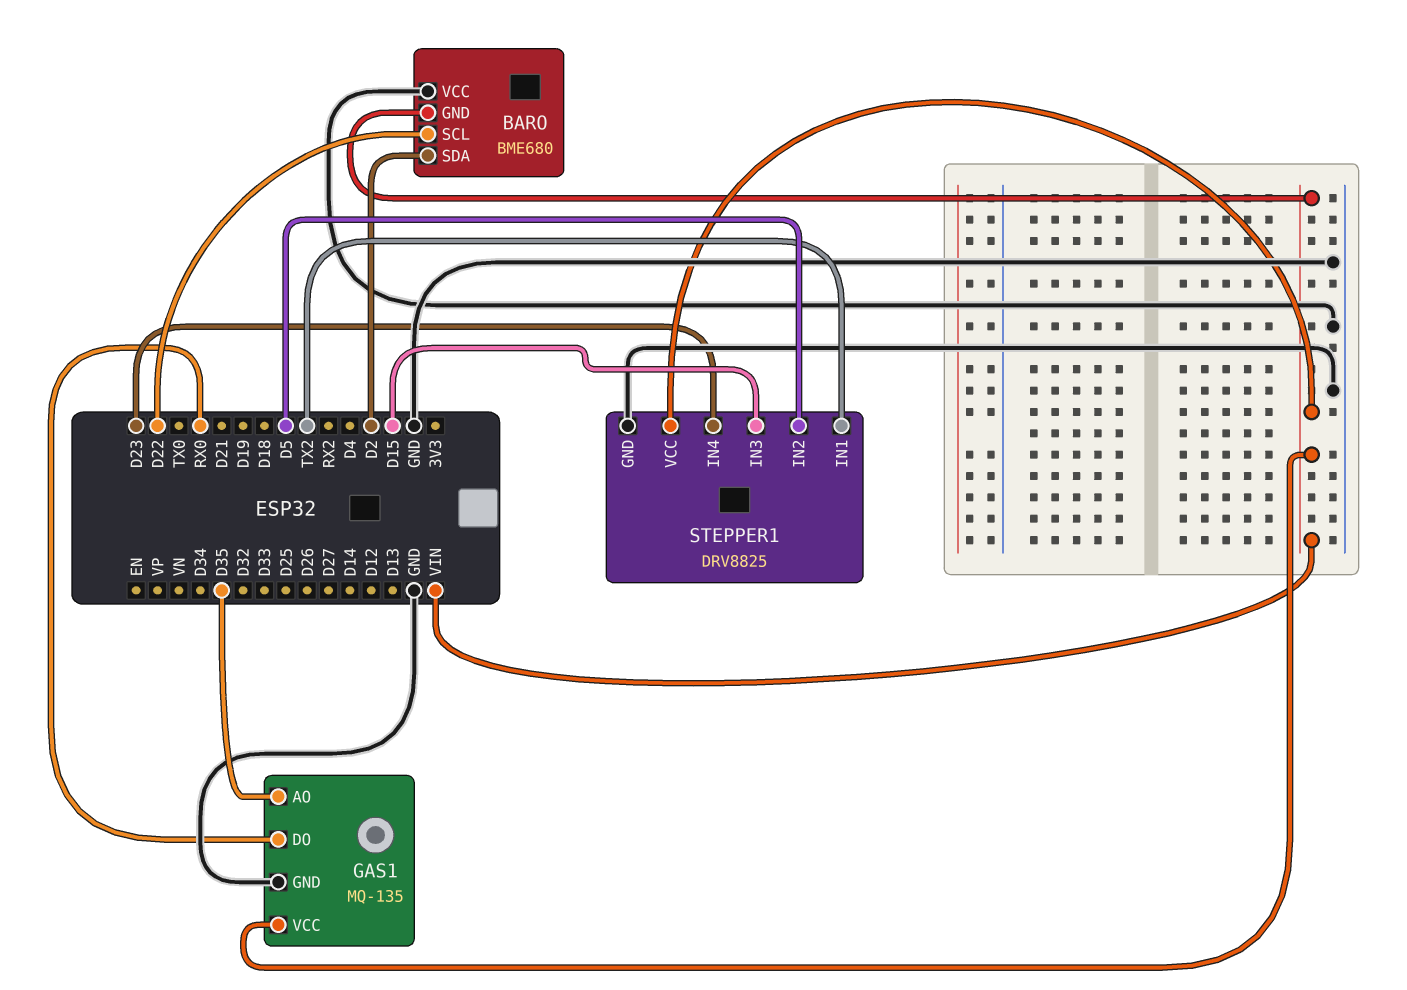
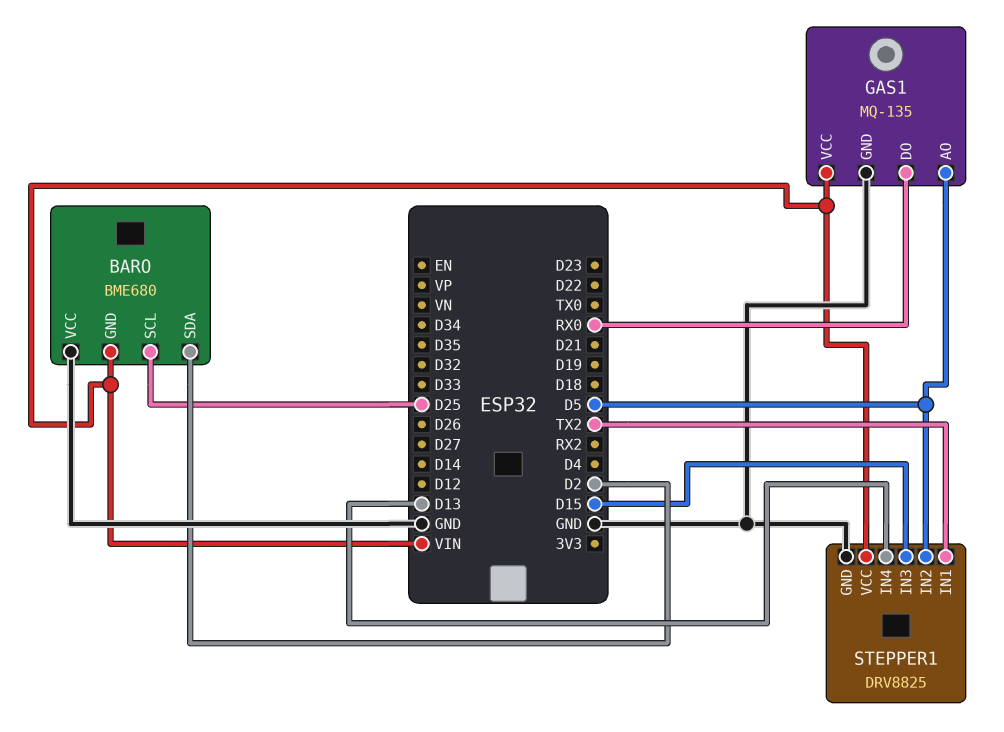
BARO pin SCL: D22 -> D25
GAS1 pin AO: D35 -> D5
STEPPER1 pin IN4: D23 -> D13

